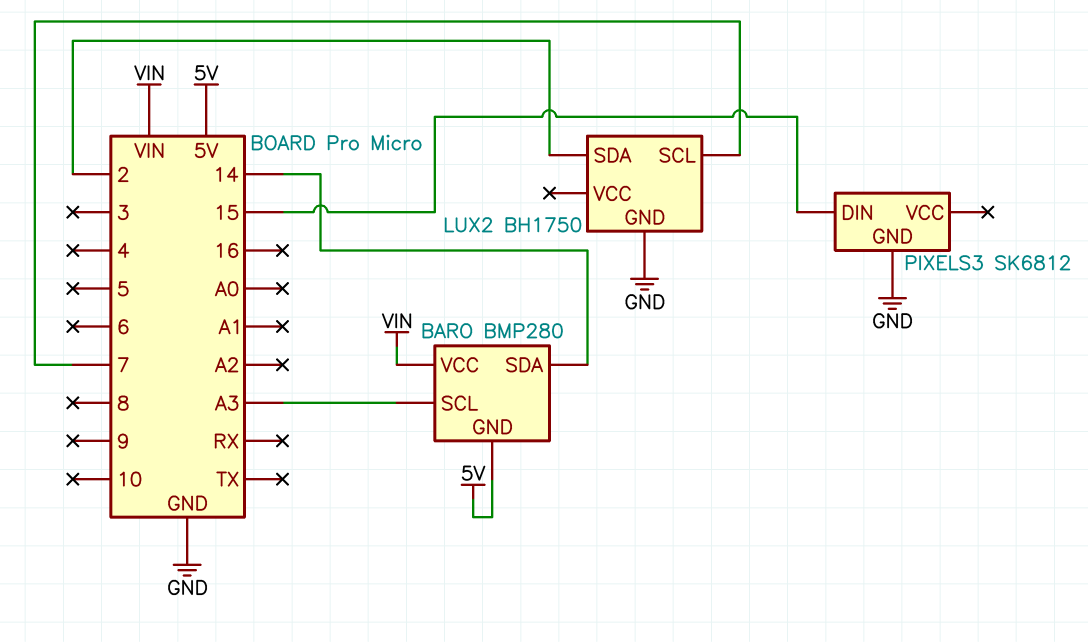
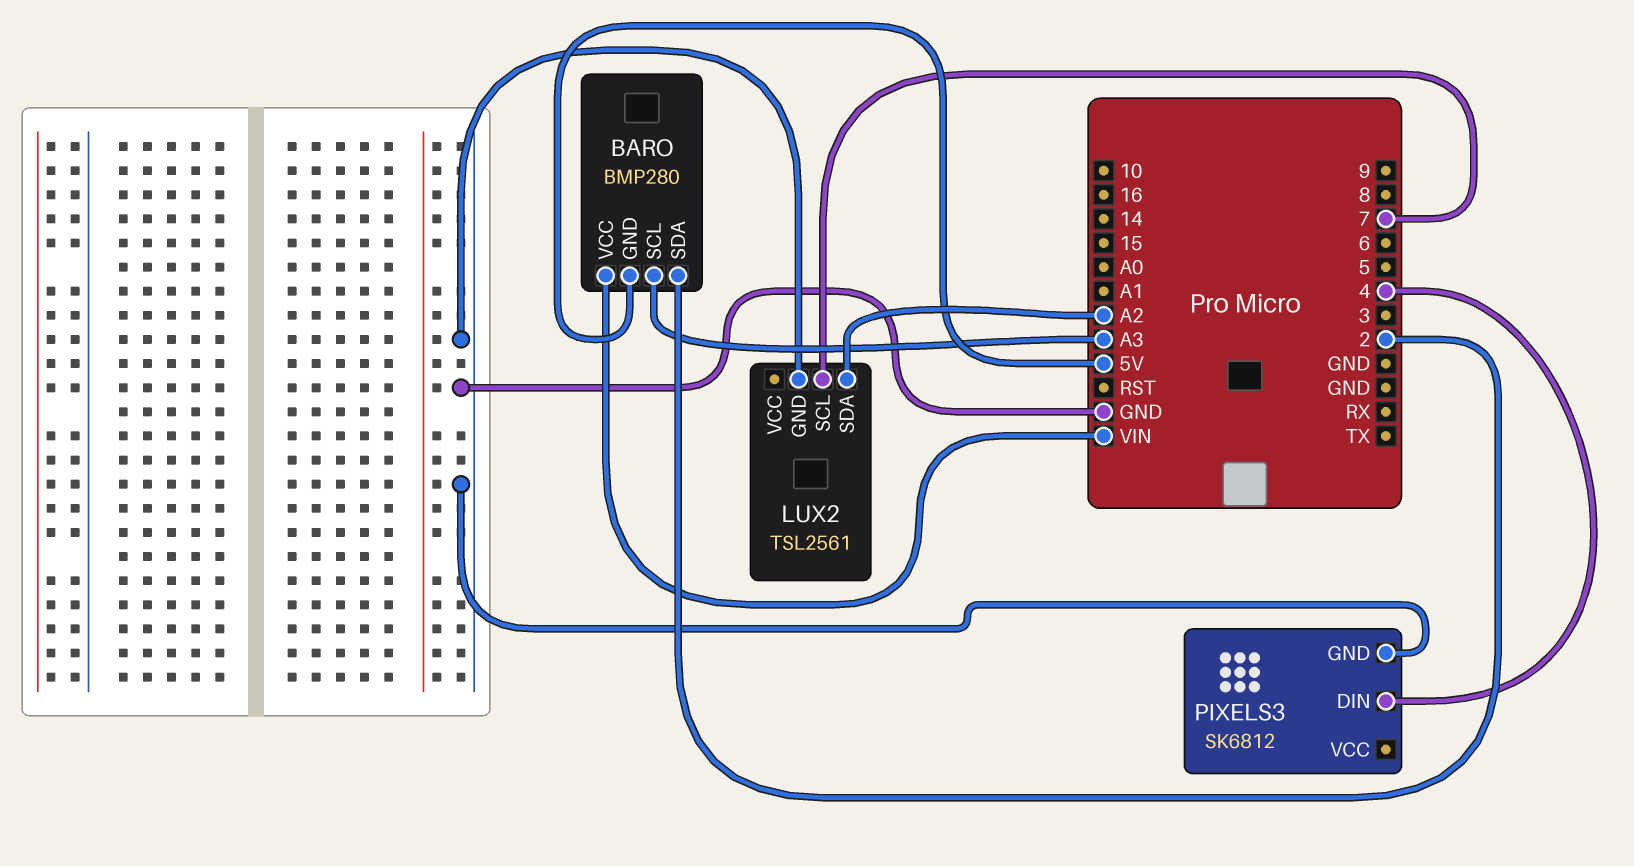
BARO pin SDA: 14 -> 2
LUX2: BH1750 -> TSL2561
LUX2 pin SDA: 2 -> A2
PIXELS3 pin DIN: 15 -> 4

